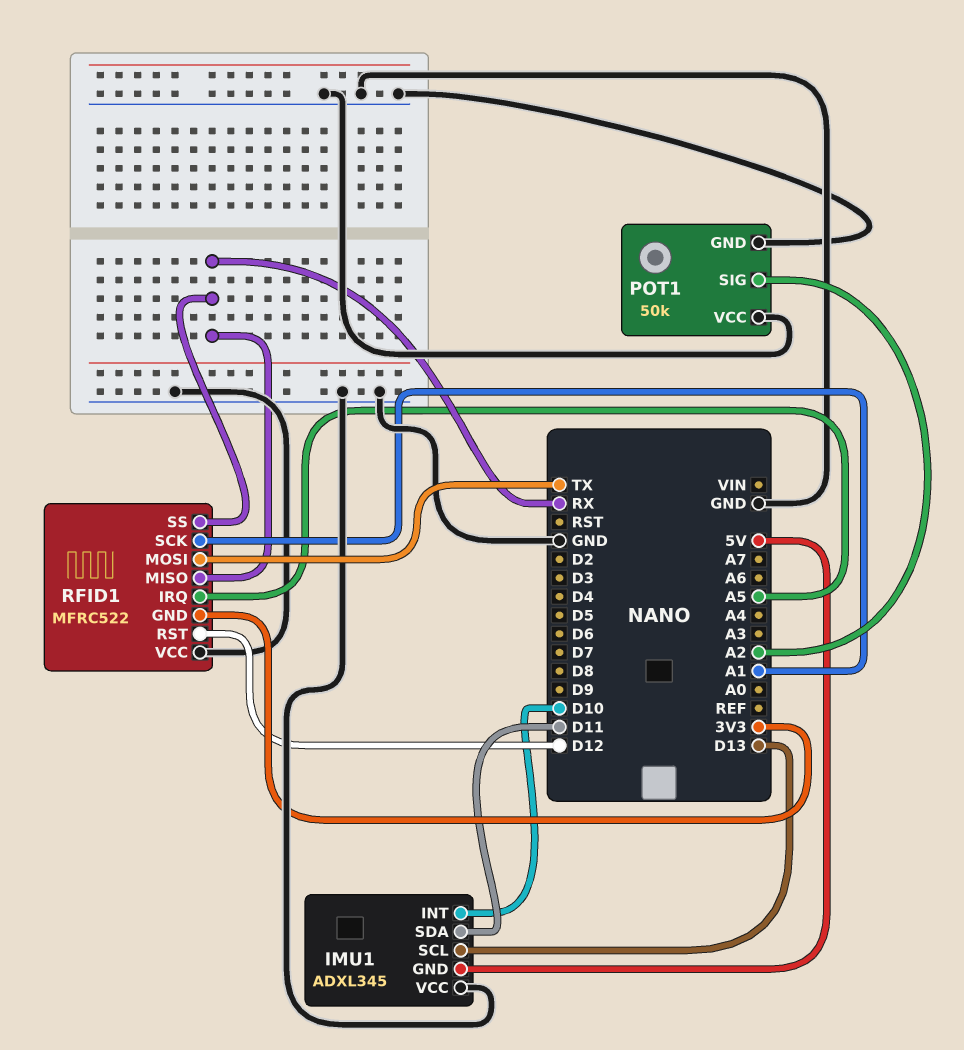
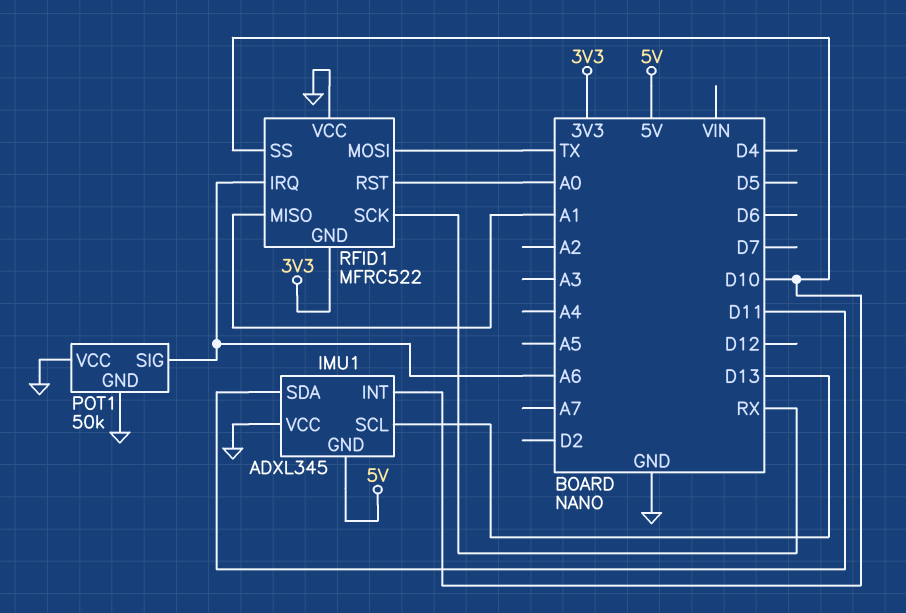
POT1 pin SIG: A2 -> A6
RFID1 pin IRQ: A5 -> A6
RFID1 pin MISO: RX -> A1
RFID1 pin RST: D12 -> A0
RFID1 pin SCK: A1 -> RX
RFID1 pin SS: RX -> D10

